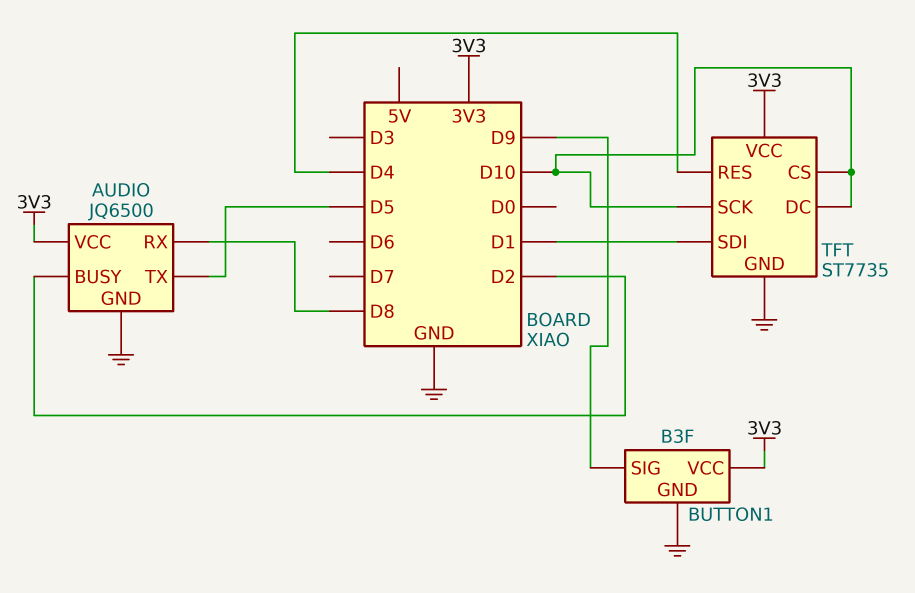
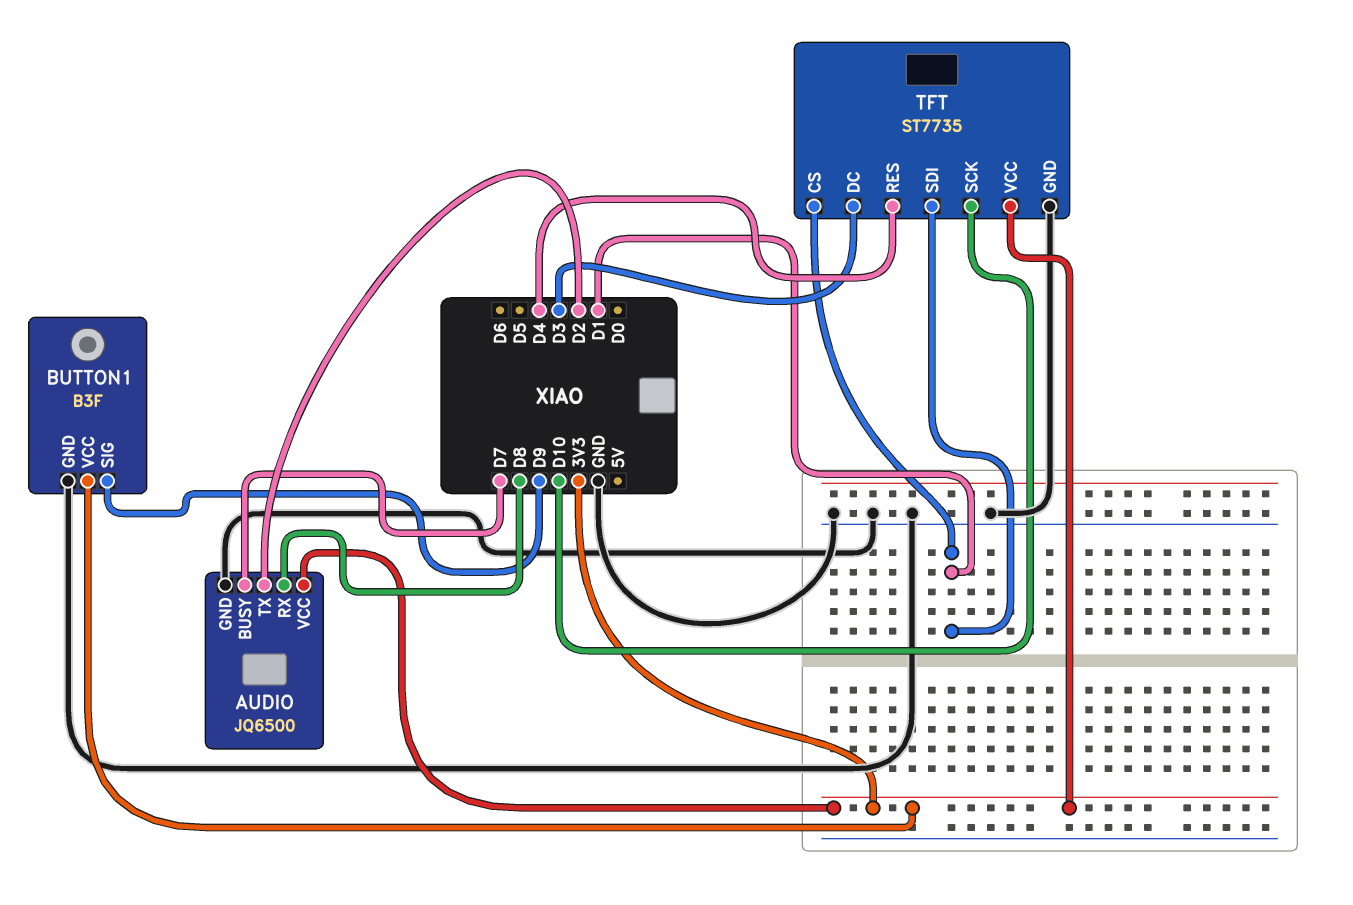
AUDIO pin BUSY: D2 -> D7
AUDIO pin TX: D5 -> D2
TFT pin CS: D10 -> D1
TFT pin DC: D10 -> D3

